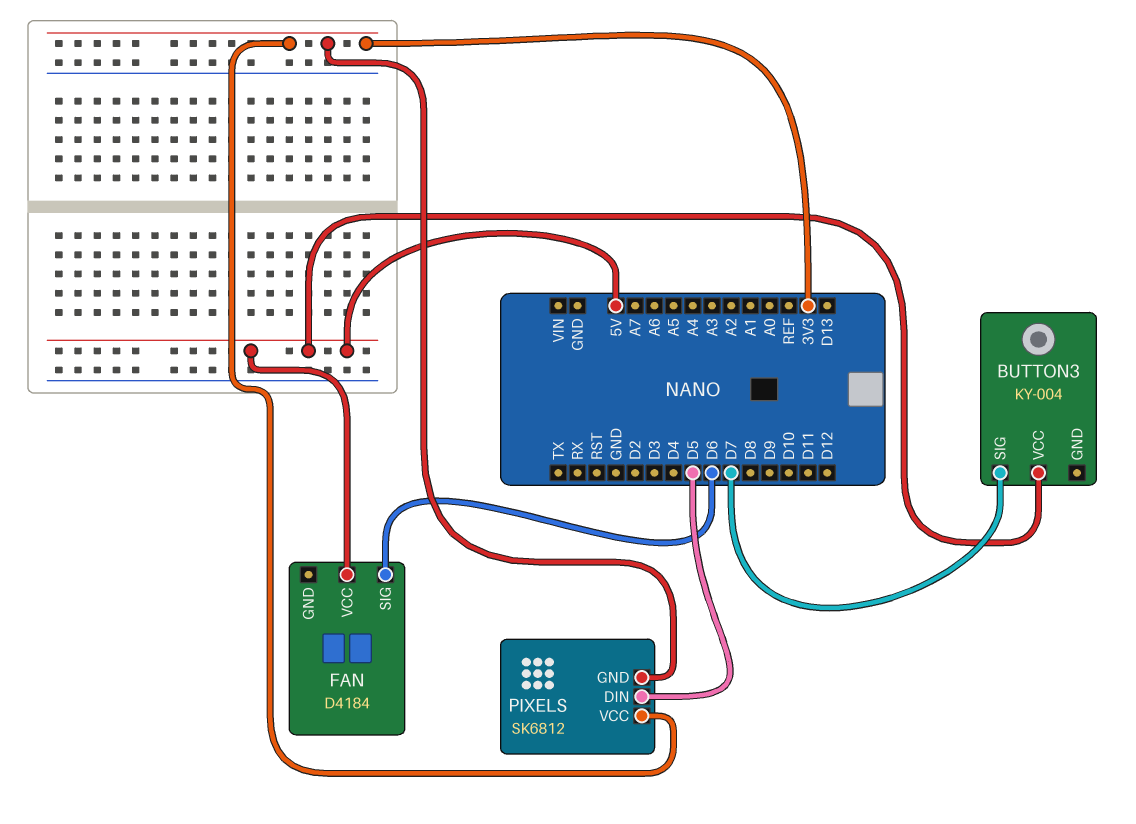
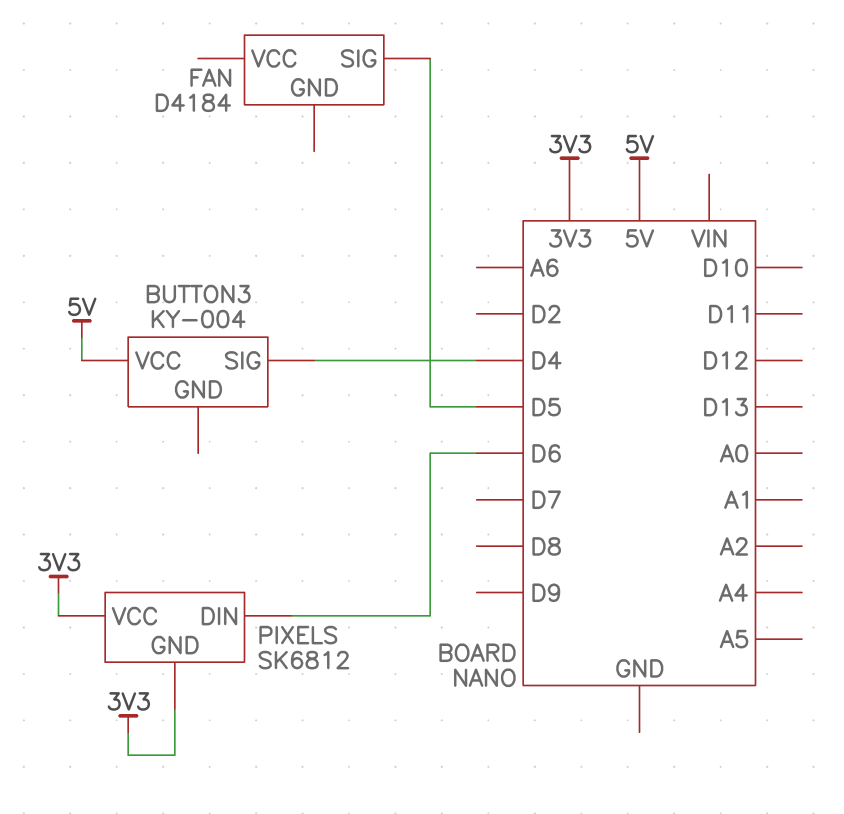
BUTTON3 pin SIG: D7 -> D4
FAN pin SIG: D6 -> D5
FAN pin VCC: 5V -> none
PIXELS pin DIN: D5 -> D6

